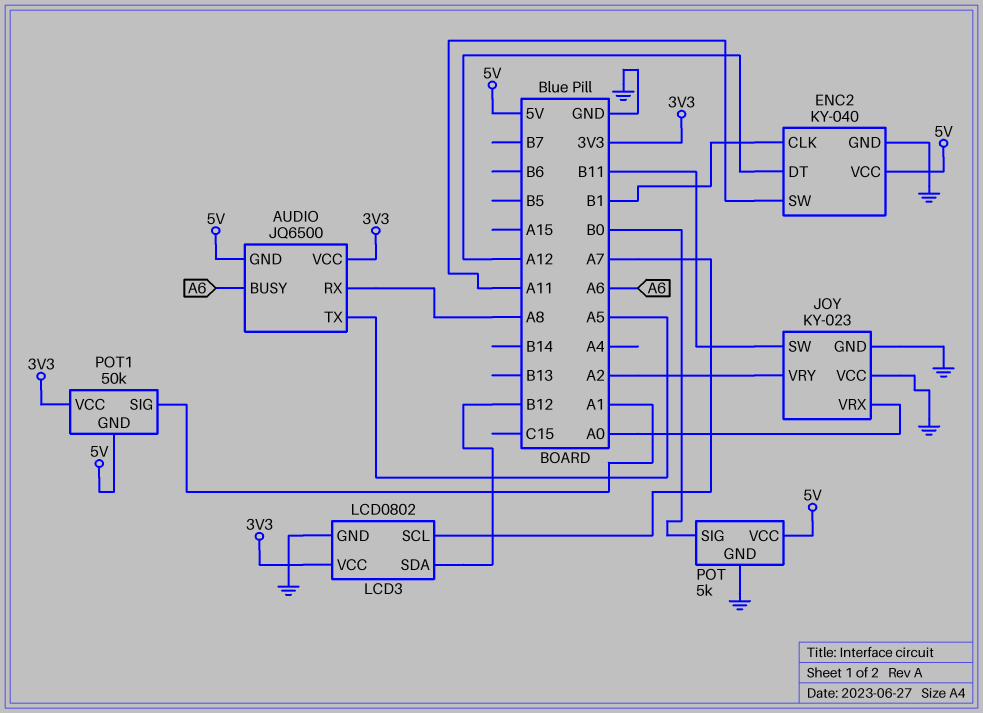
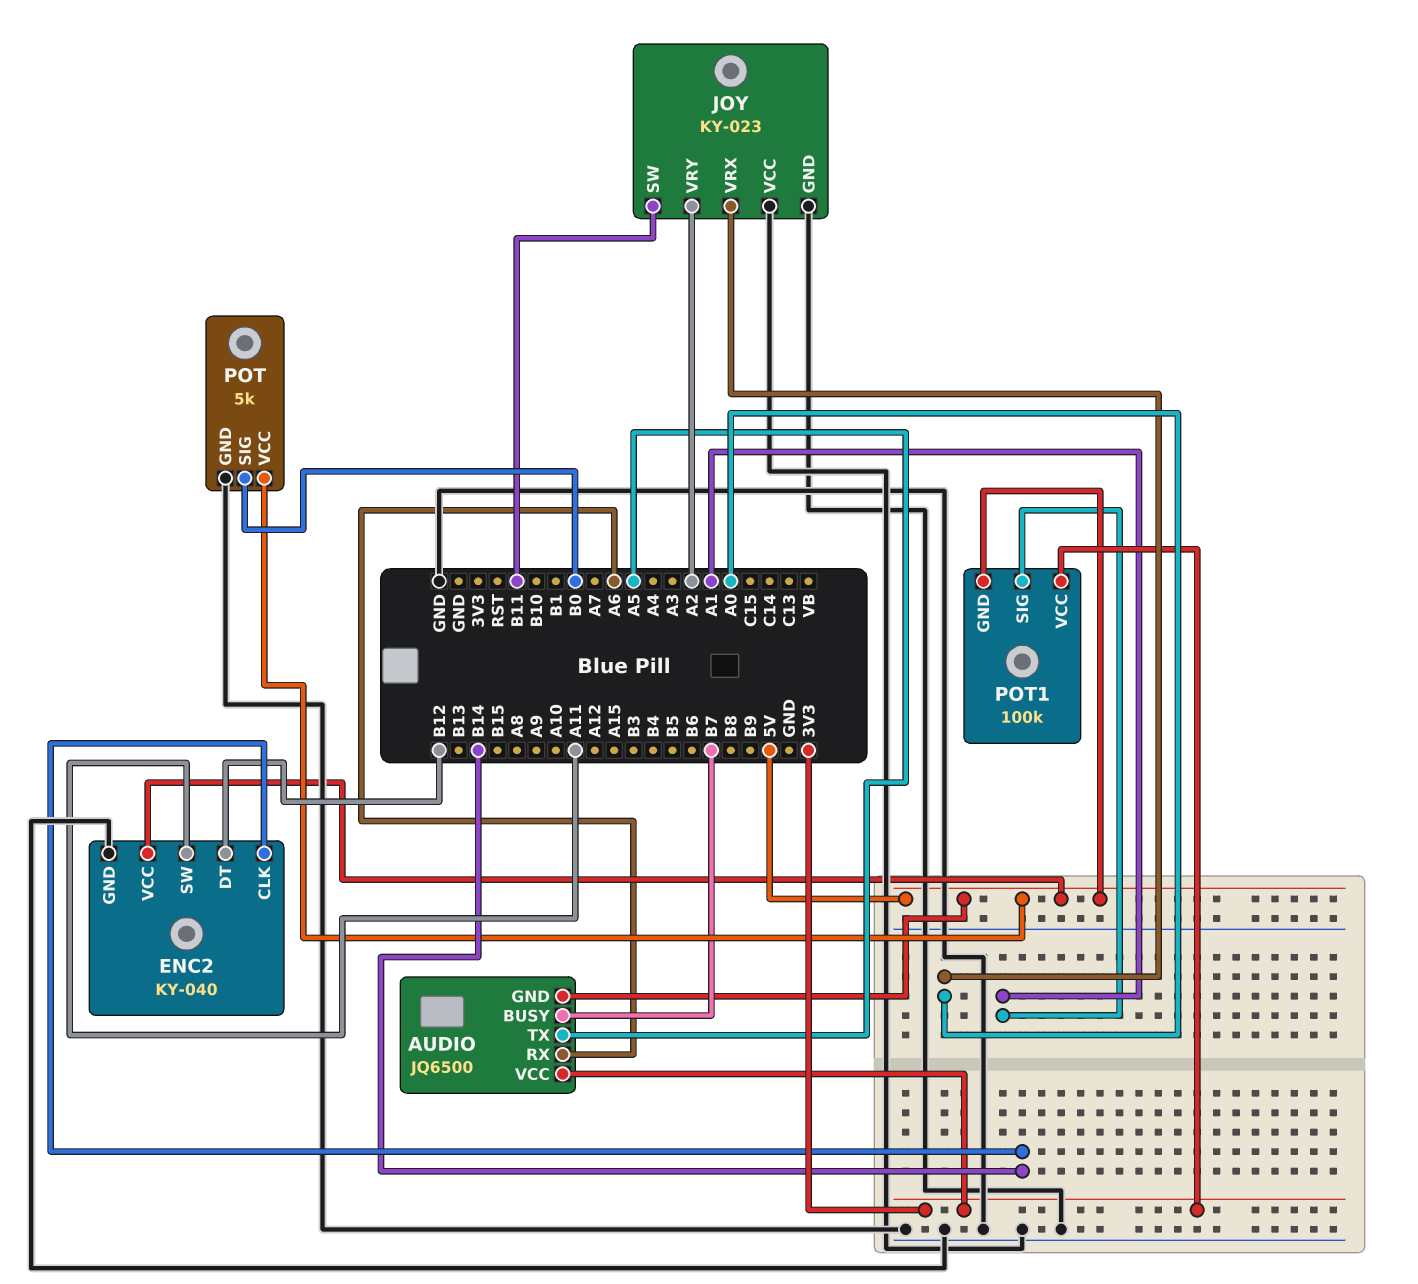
AUDIO pin BUSY: A6 -> B7
AUDIO pin RX: A8 -> A6
ENC2 pin CLK: B1 -> B14
ENC2 pin DT: A12 -> B12
LCD3: LCD0802 -> none
LCD3 pin GND: GND -> none
LCD3 pin SCL: A7 -> none
LCD3 pin SDA: B12 -> none
LCD3 pin VCC: 3V3 -> none
POT1: 50k -> 100k

